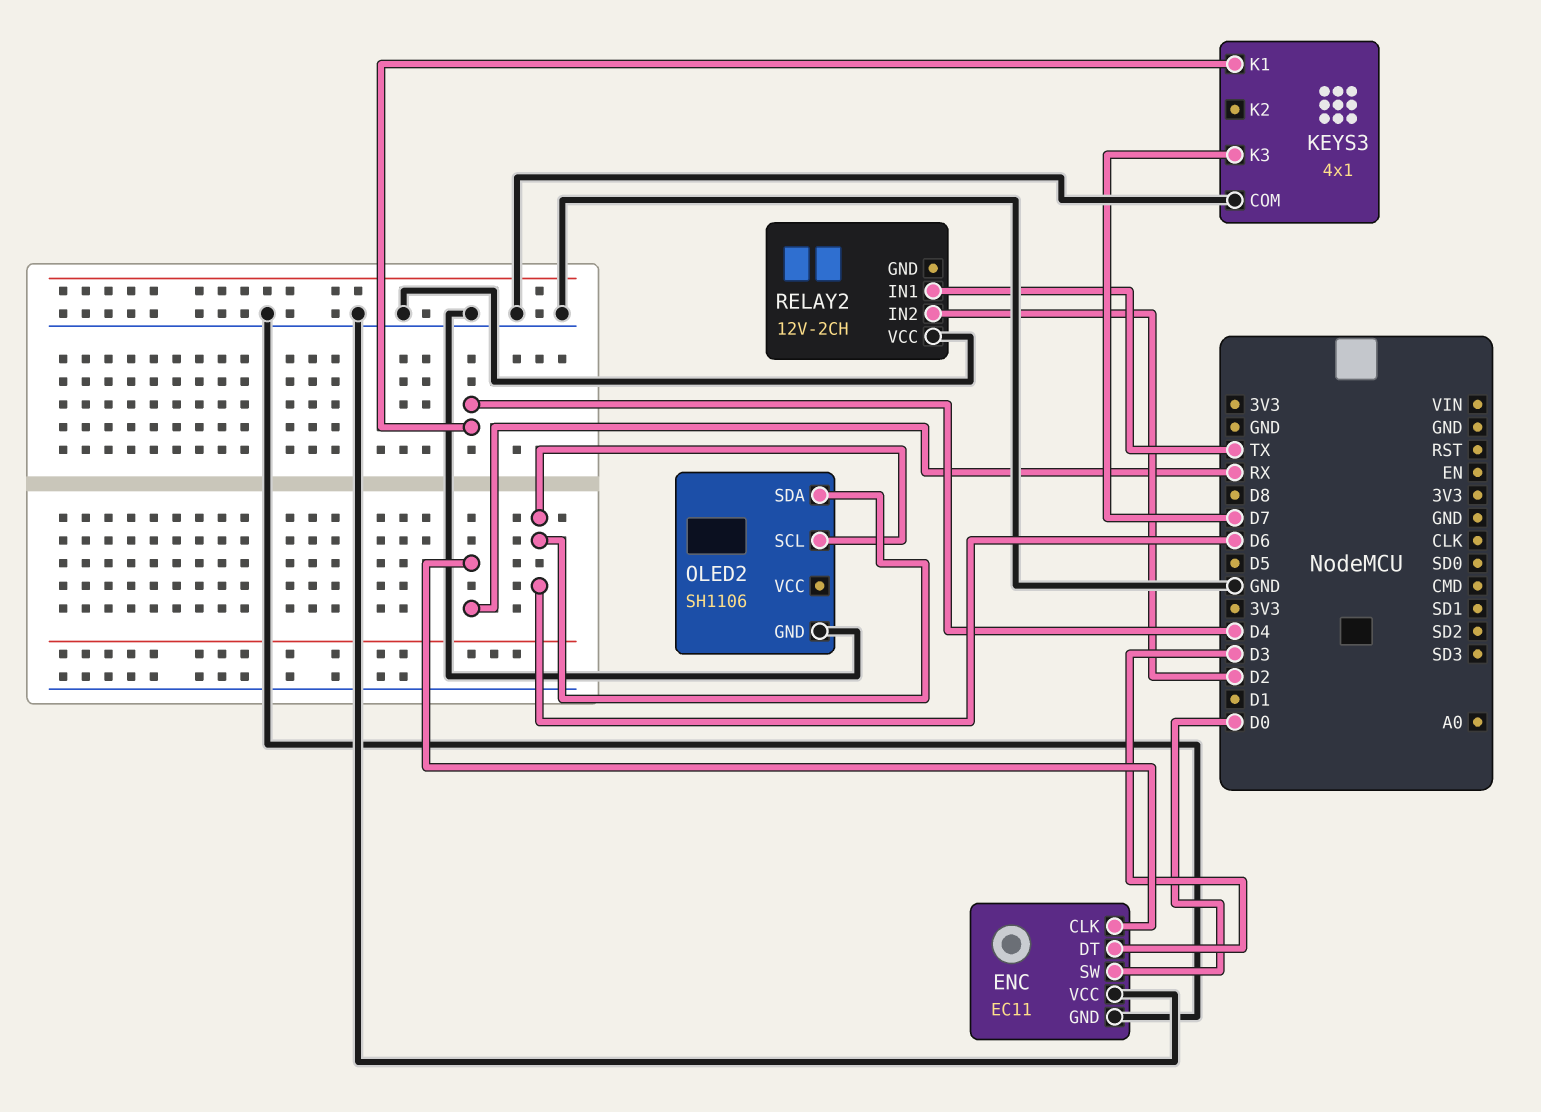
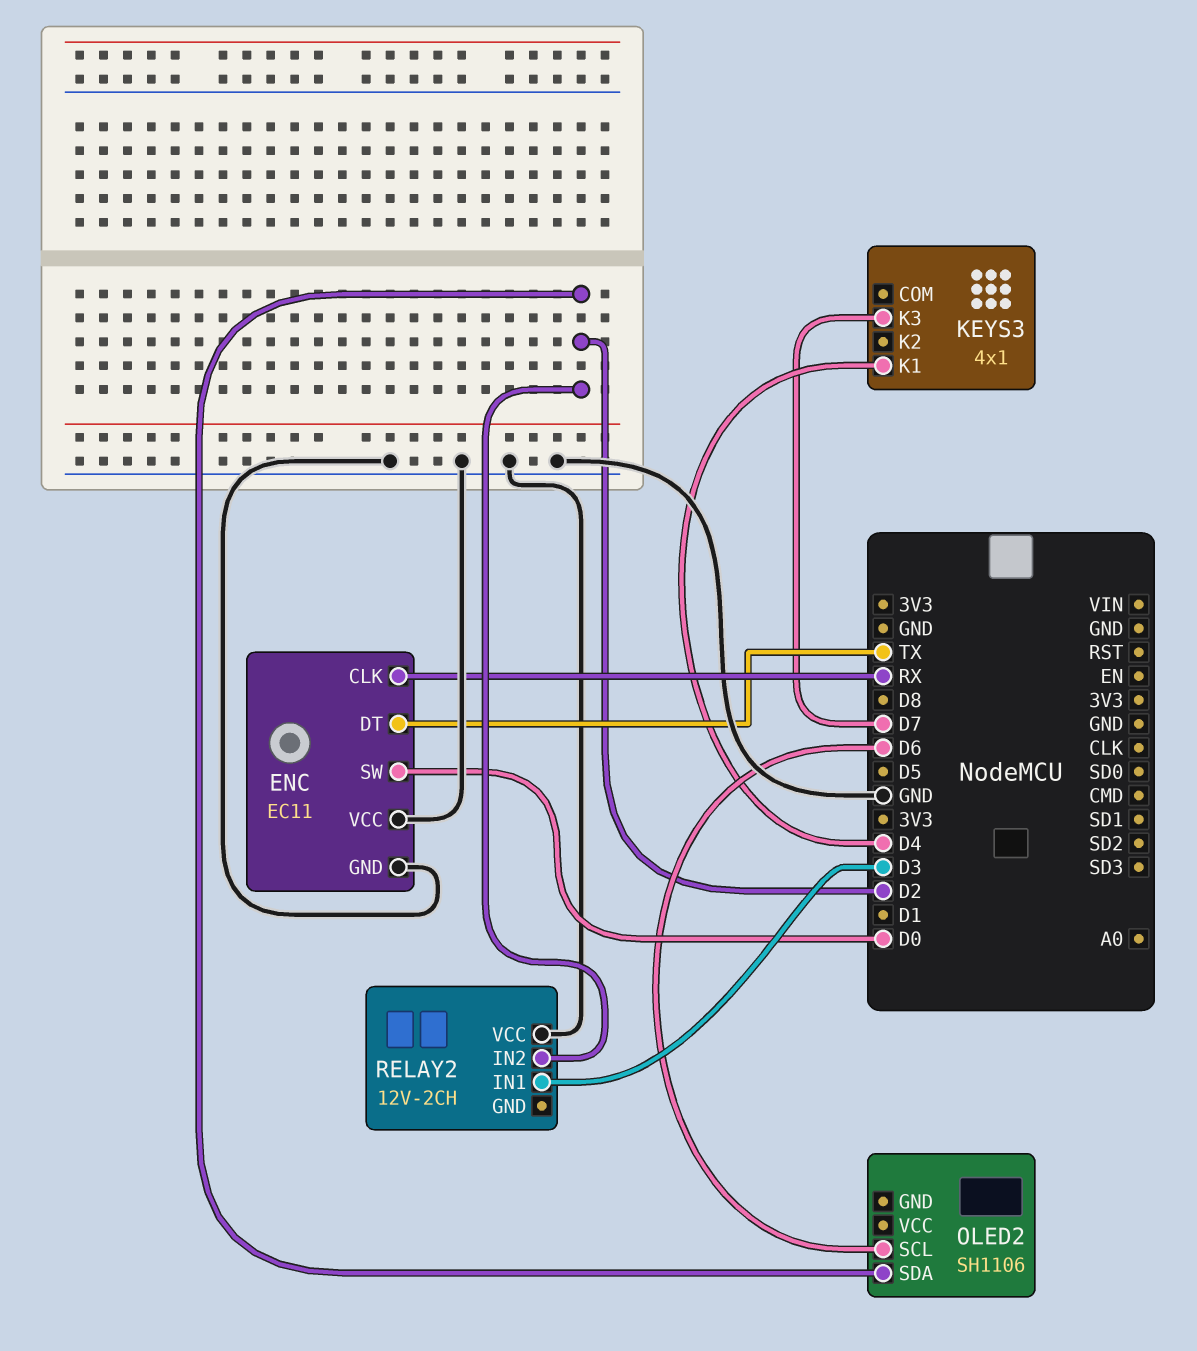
ENC pin DT: D3 -> TX
KEYS3 pin COM: GND -> none
OLED2 pin GND: GND -> none
OLED2 pin SDA: D6 -> D2
RELAY2 pin IN1: TX -> D3

